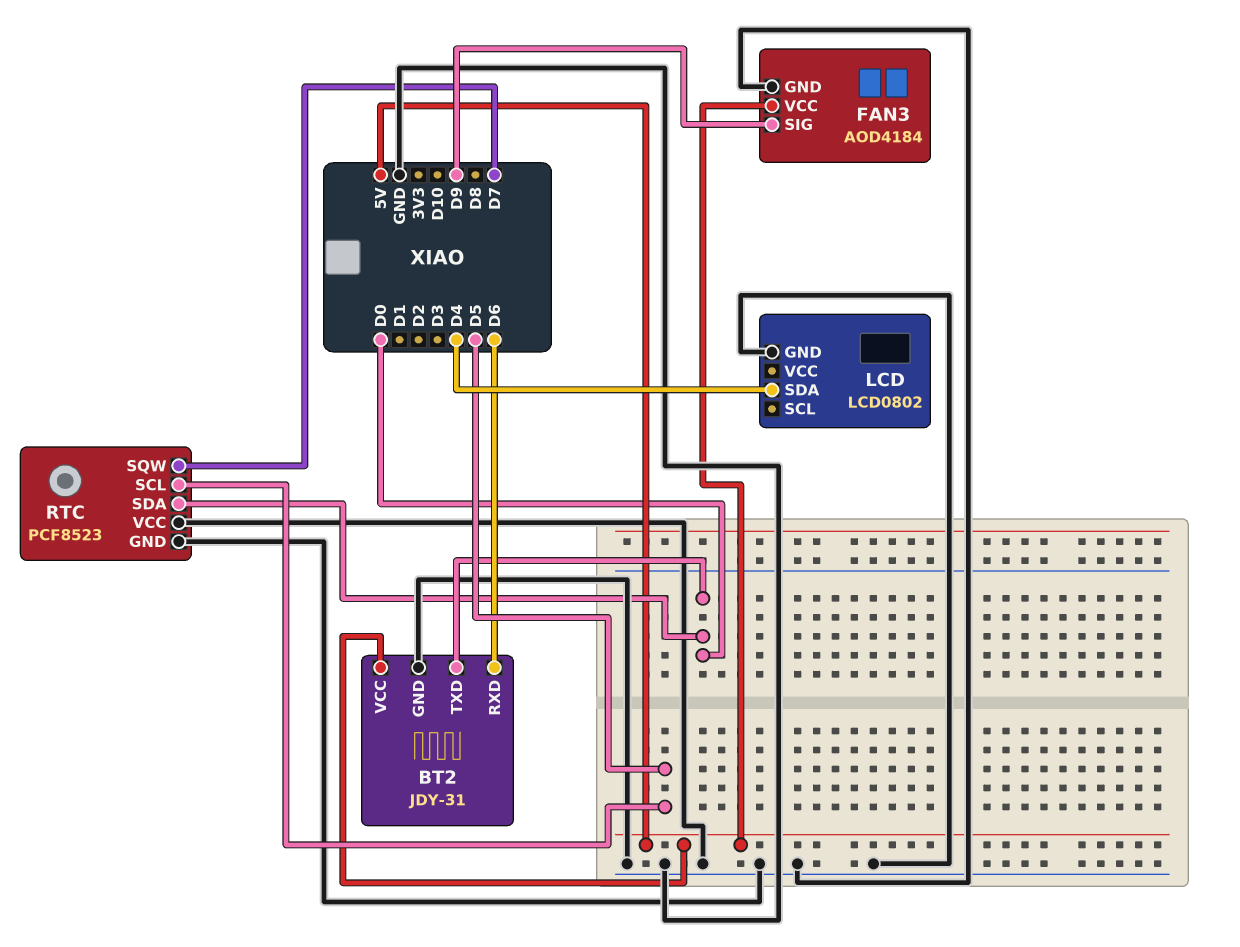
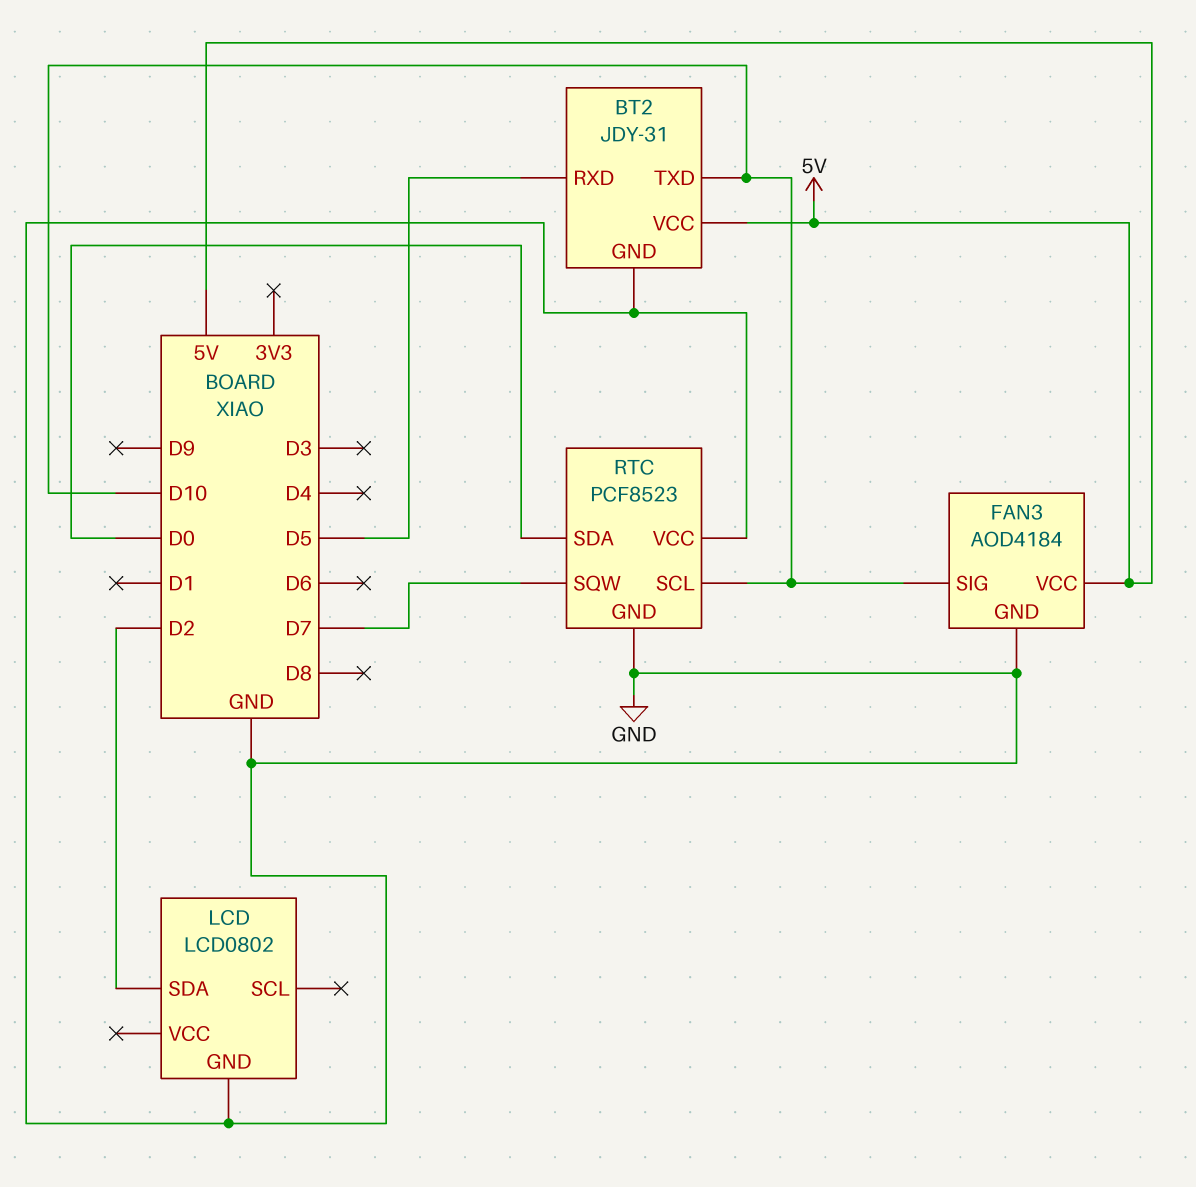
BT2 pin RXD: D6 -> D5
BT2 pin TXD: D0 -> D10
FAN3 pin SIG: D9 -> D10
LCD pin SDA: D4 -> D2
RTC pin SCL: D5 -> D10

